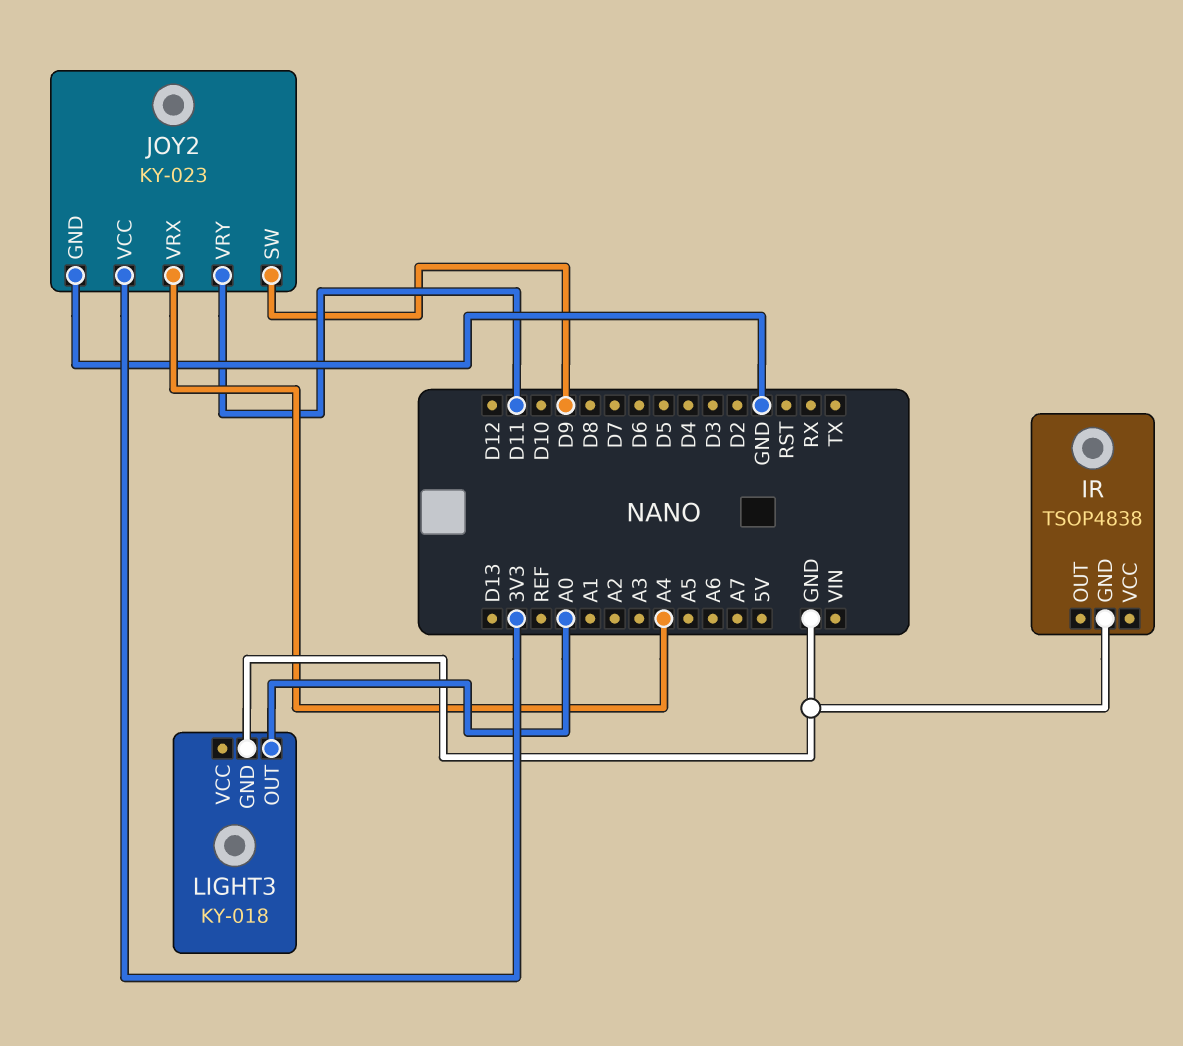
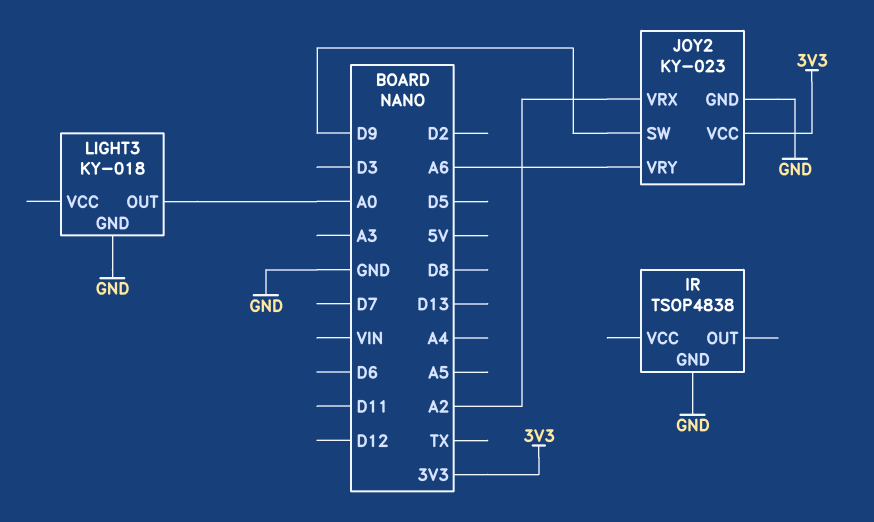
JOY2 pin VRX: A4 -> A2
JOY2 pin VRY: D11 -> A6

